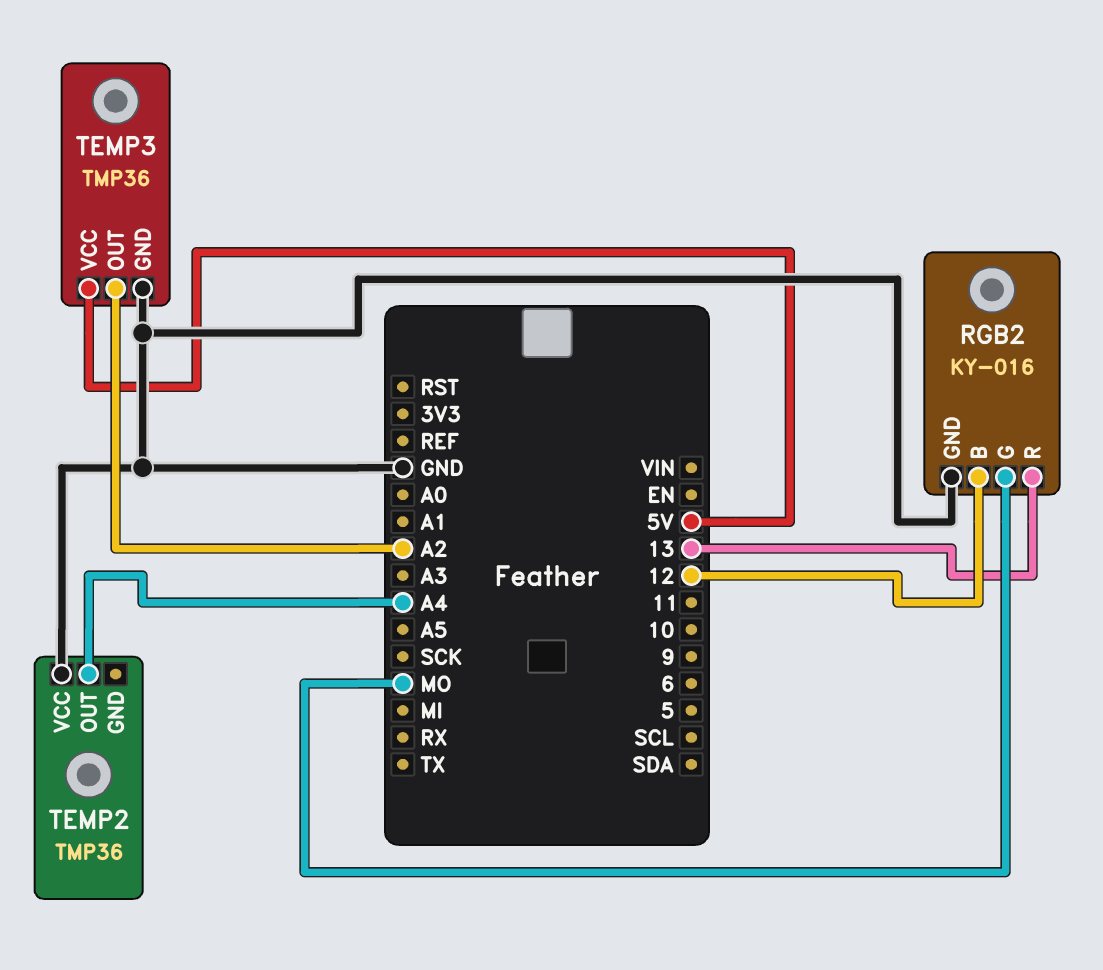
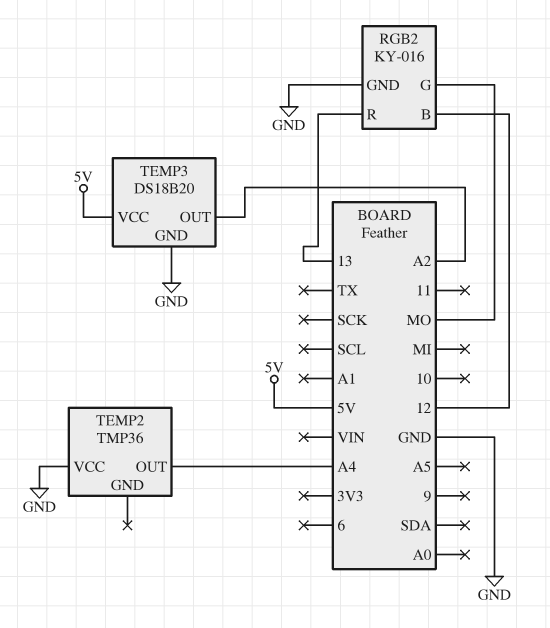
TEMP3: TMP36 -> DS18B20

